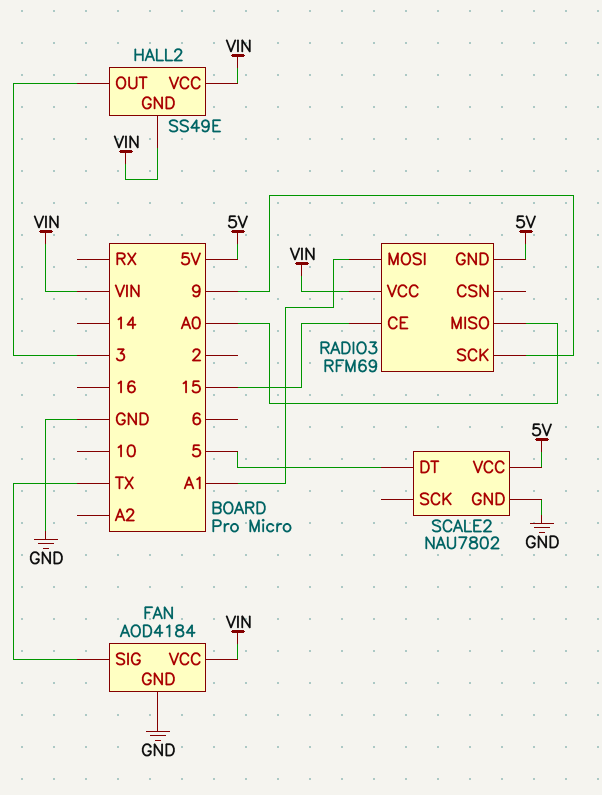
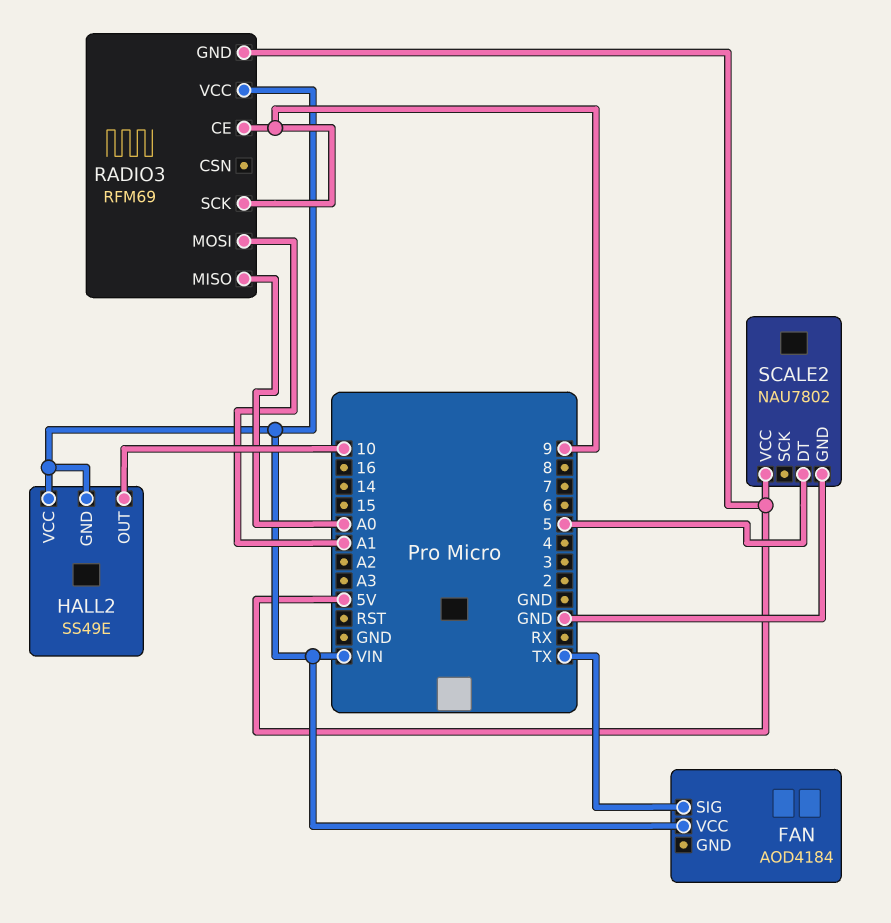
FAN pin GND: GND -> none
HALL2 pin OUT: 3 -> 10
RADIO3 pin CE: 15 -> 9

